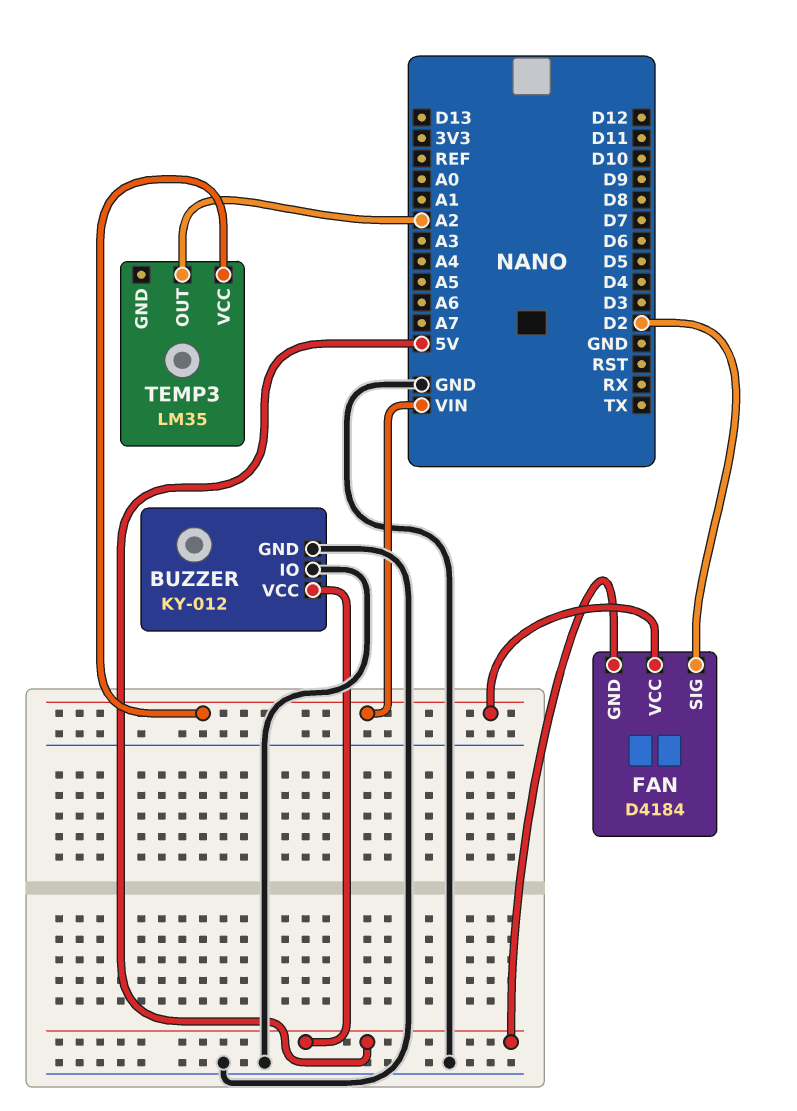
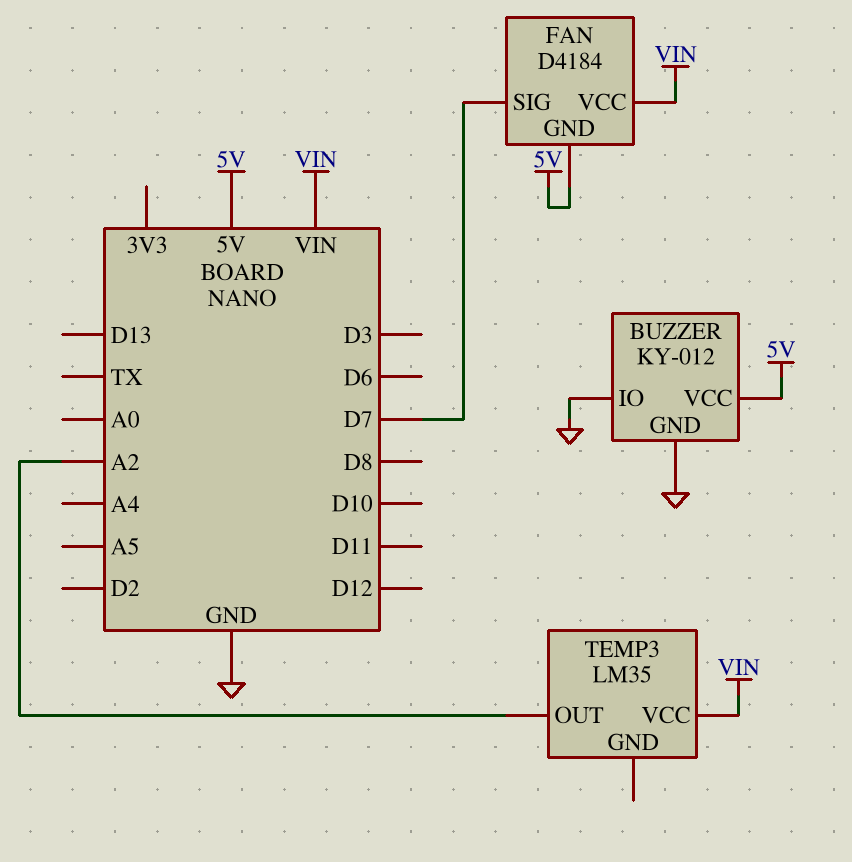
FAN pin SIG: D2 -> D7

